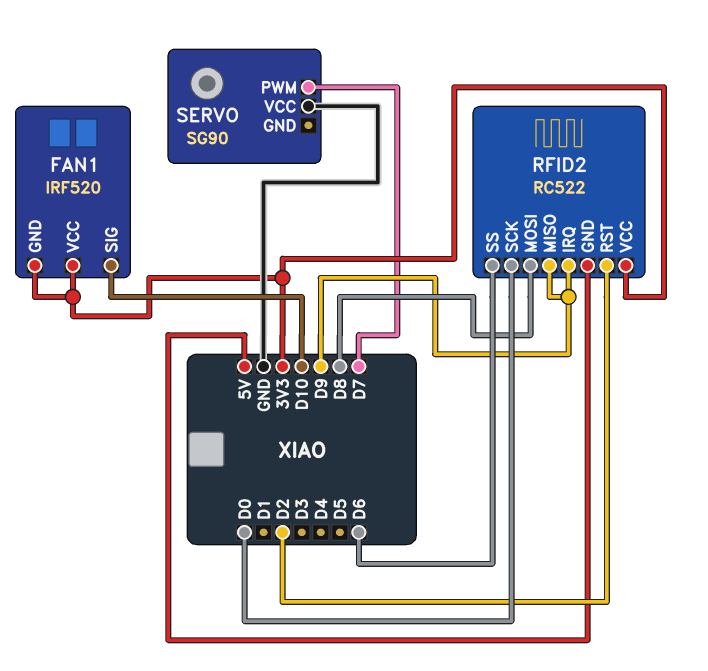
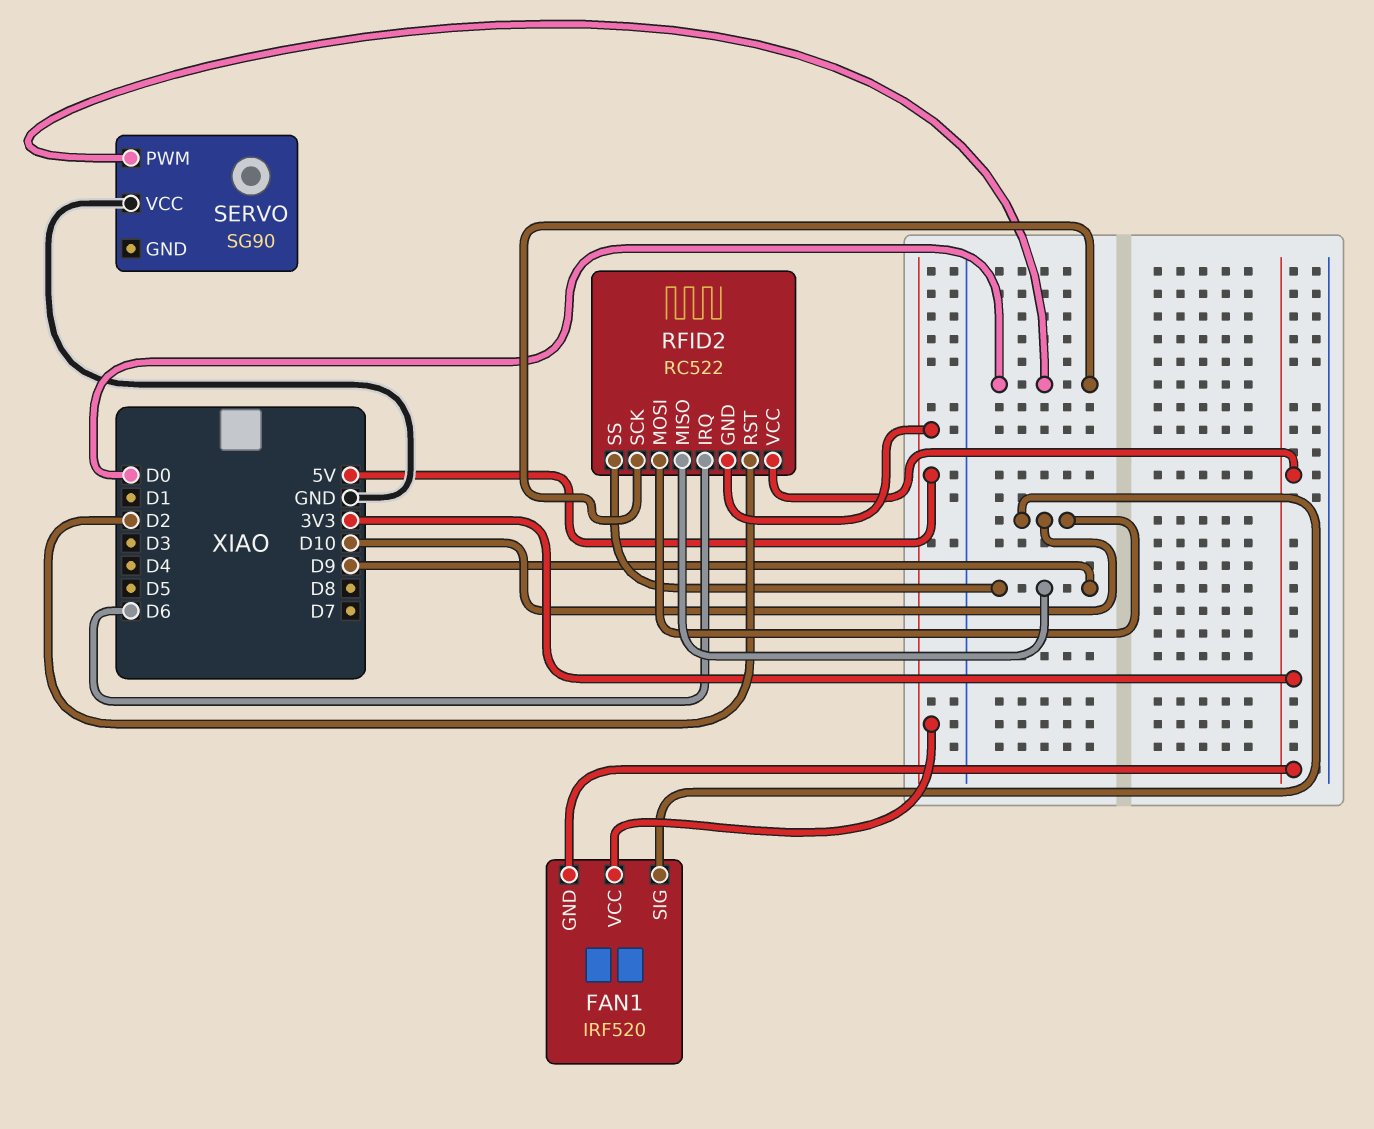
FAN1 pin VCC: 3V3 -> 5V
RFID2 pin IRQ: D9 -> D6
RFID2 pin MOSI: D8 -> D10
RFID2 pin SS: D6 -> D9
SERVO pin PWM: D7 -> D0

